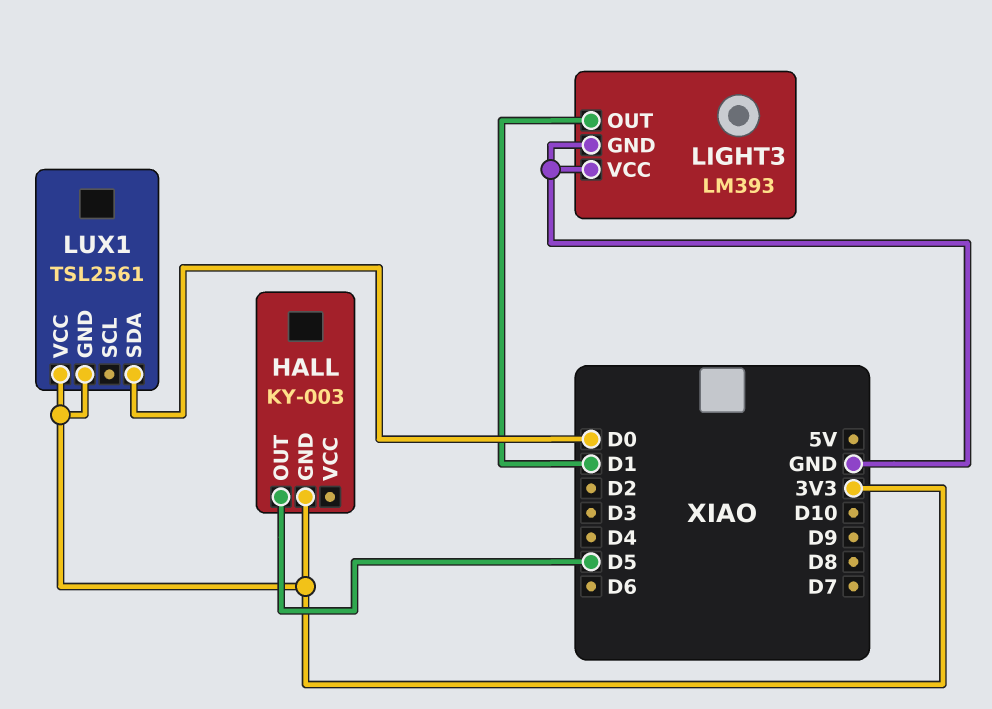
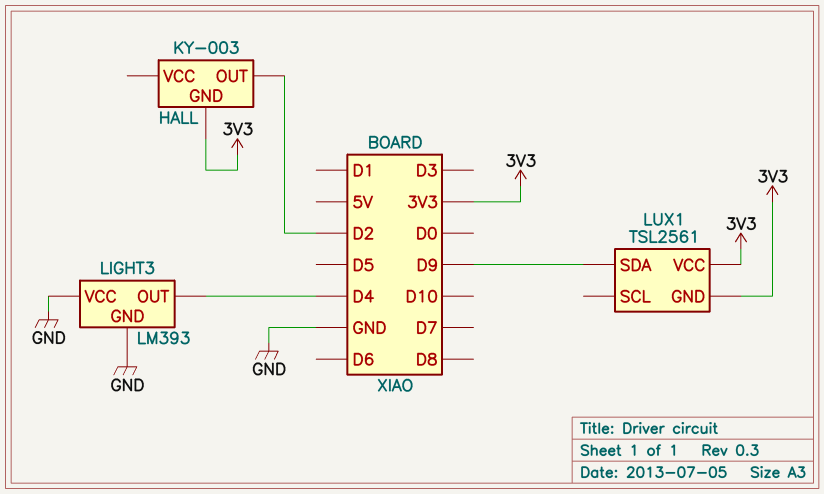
HALL pin OUT: D5 -> D2
LIGHT3 pin OUT: D1 -> D4
LUX1 pin SDA: D0 -> D9

